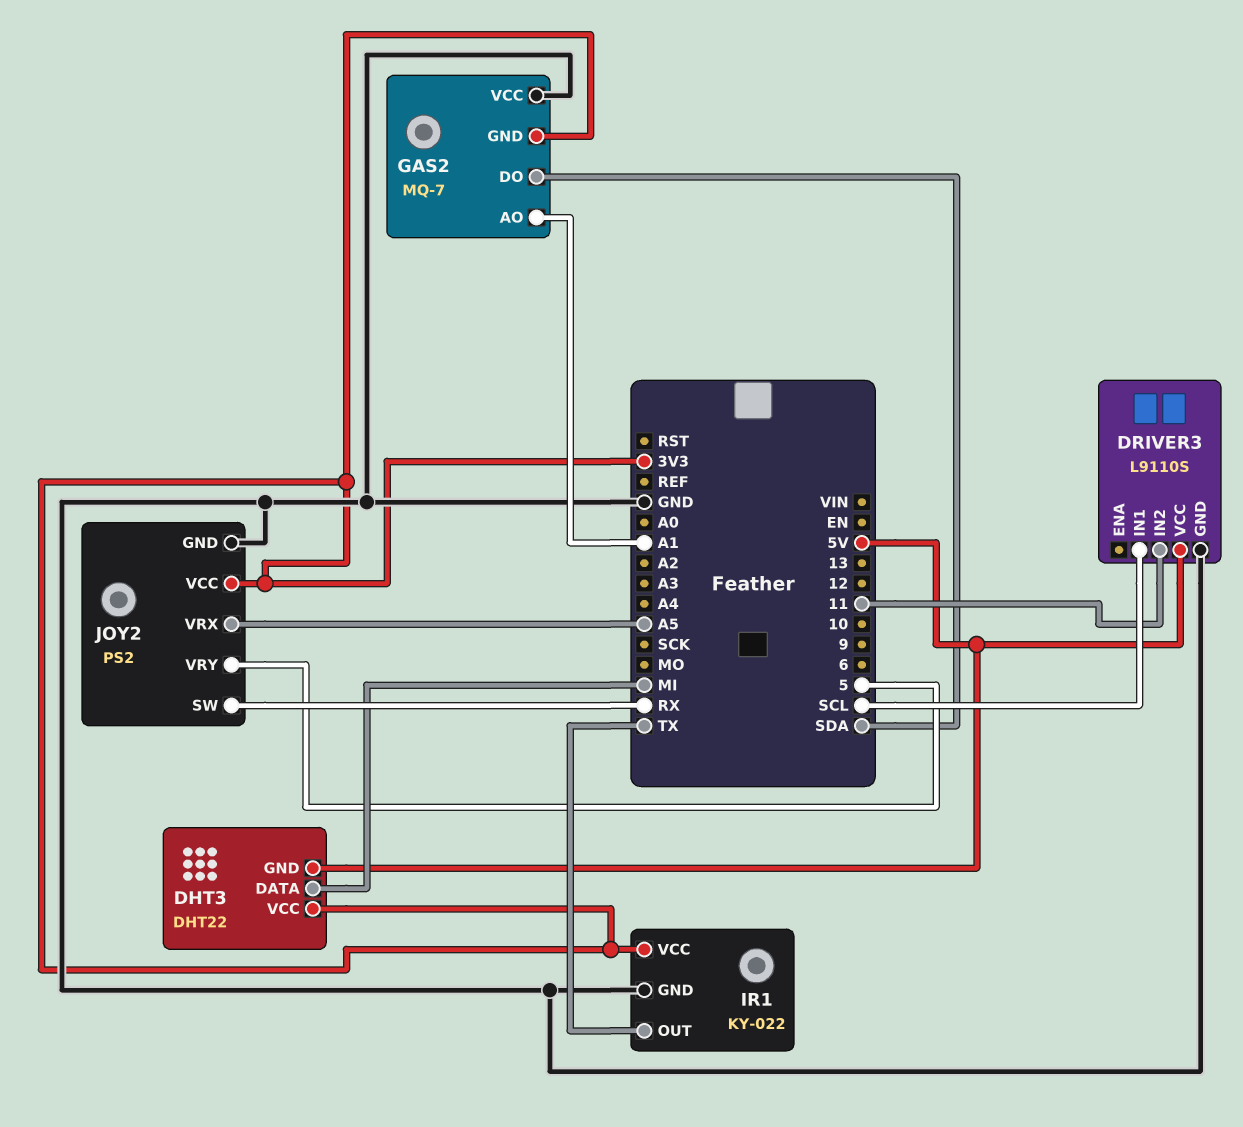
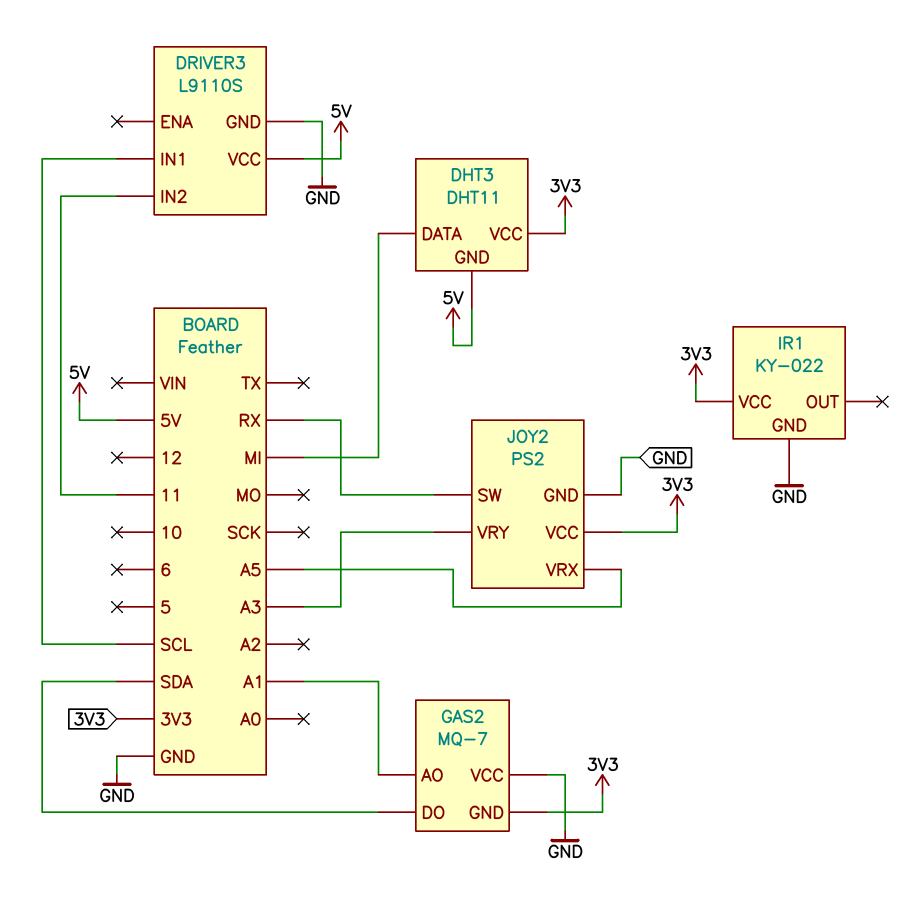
DHT3: DHT22 -> DHT11
IR1 pin OUT: TX -> none
JOY2 pin VRY: 5 -> A3

